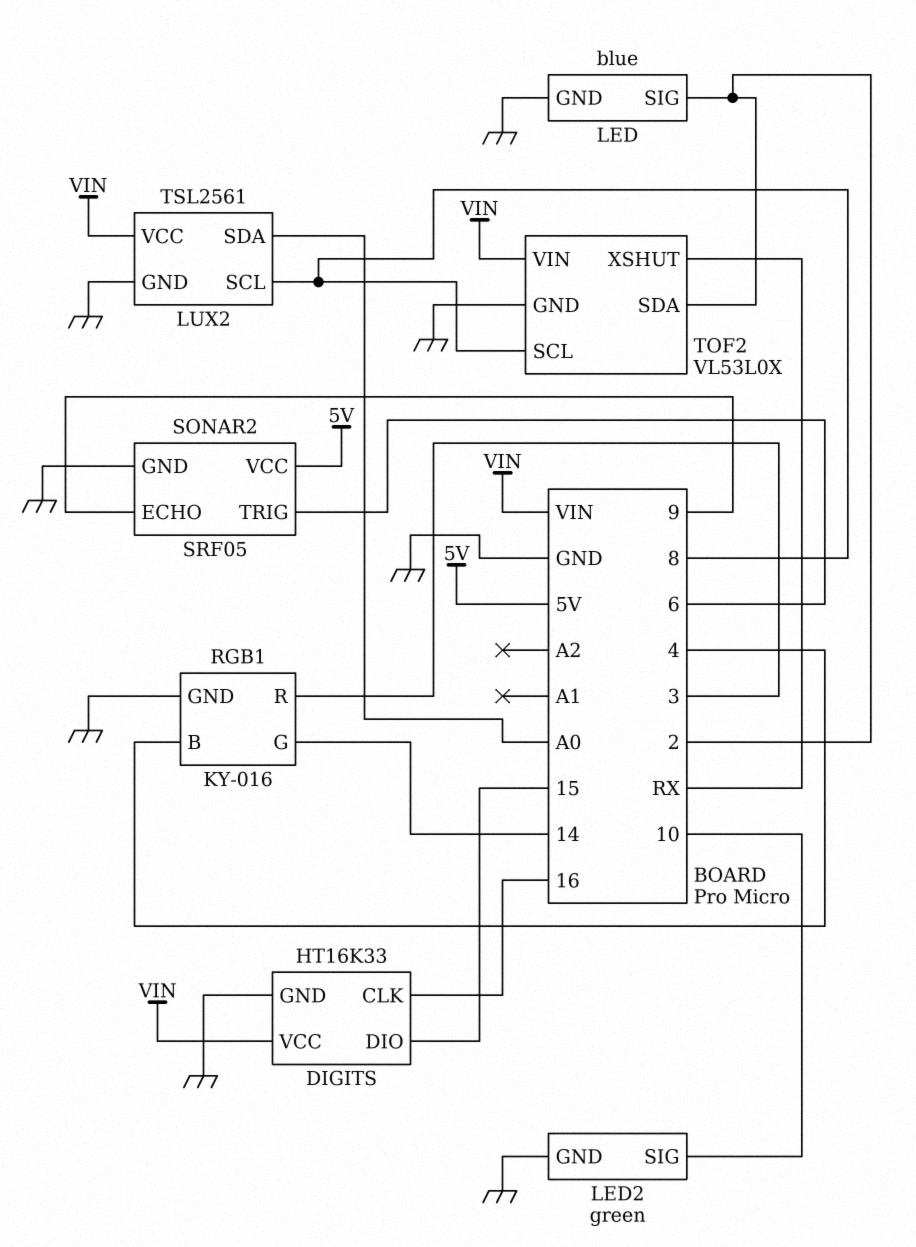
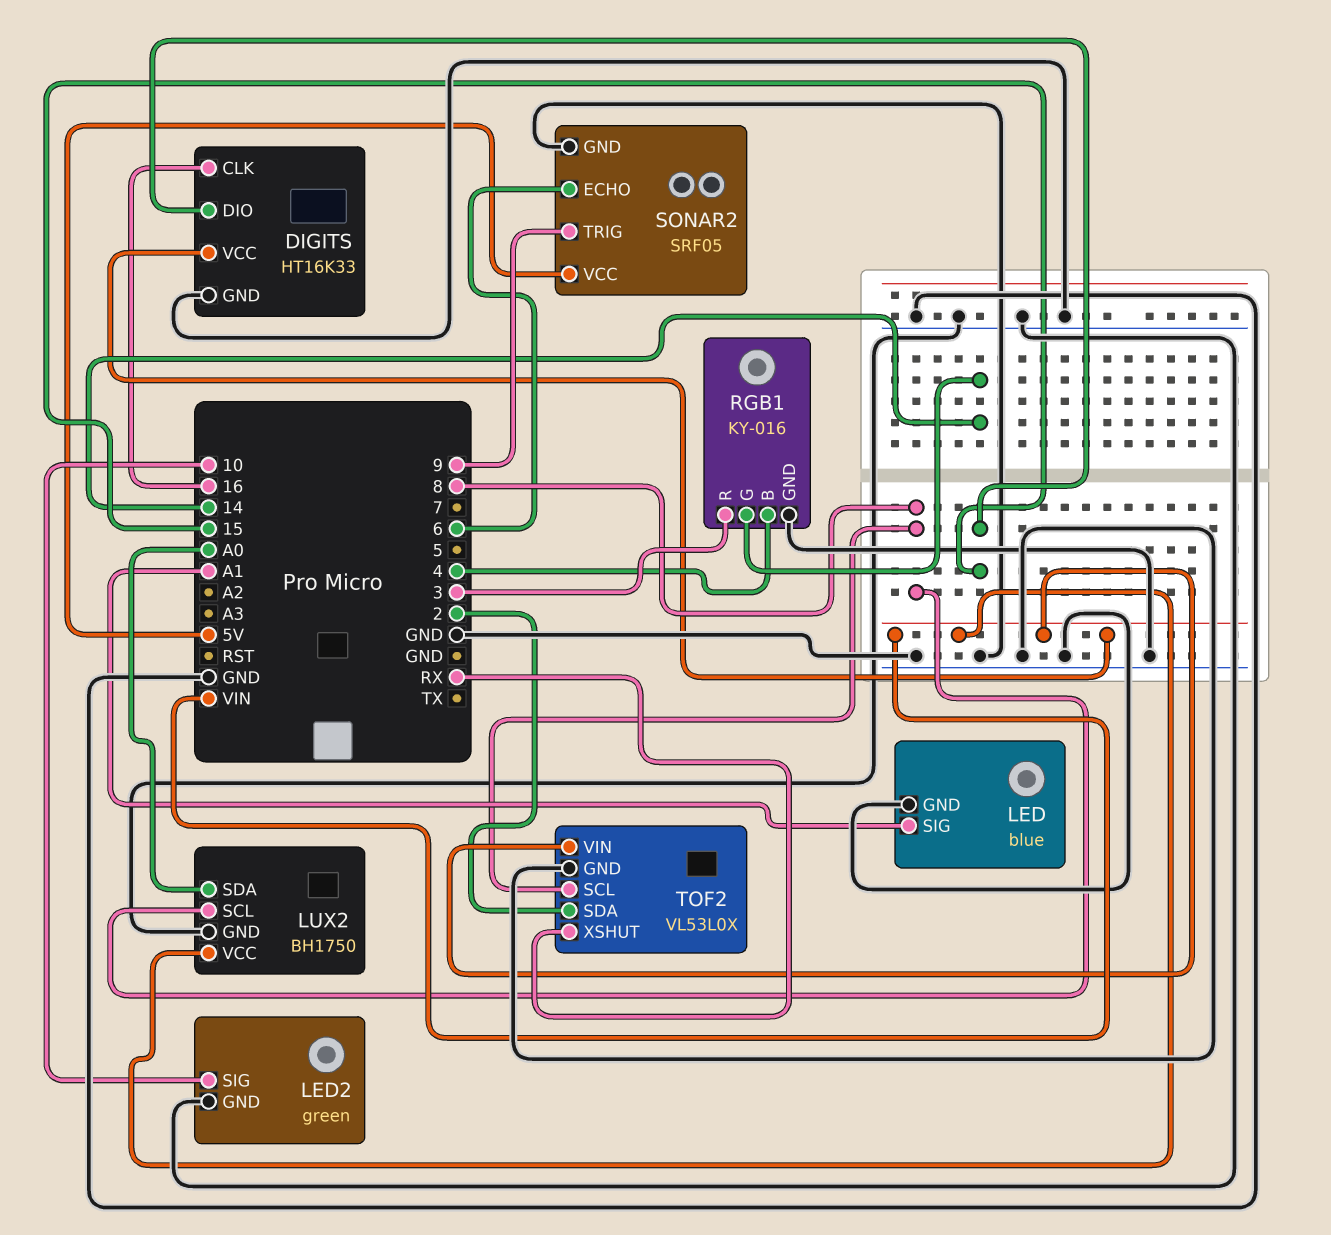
LED pin SIG: 2 -> A1
LUX2: TSL2561 -> BH1750
SONAR2 pin ECHO: 9 -> 6
SONAR2 pin TRIG: 6 -> 9

